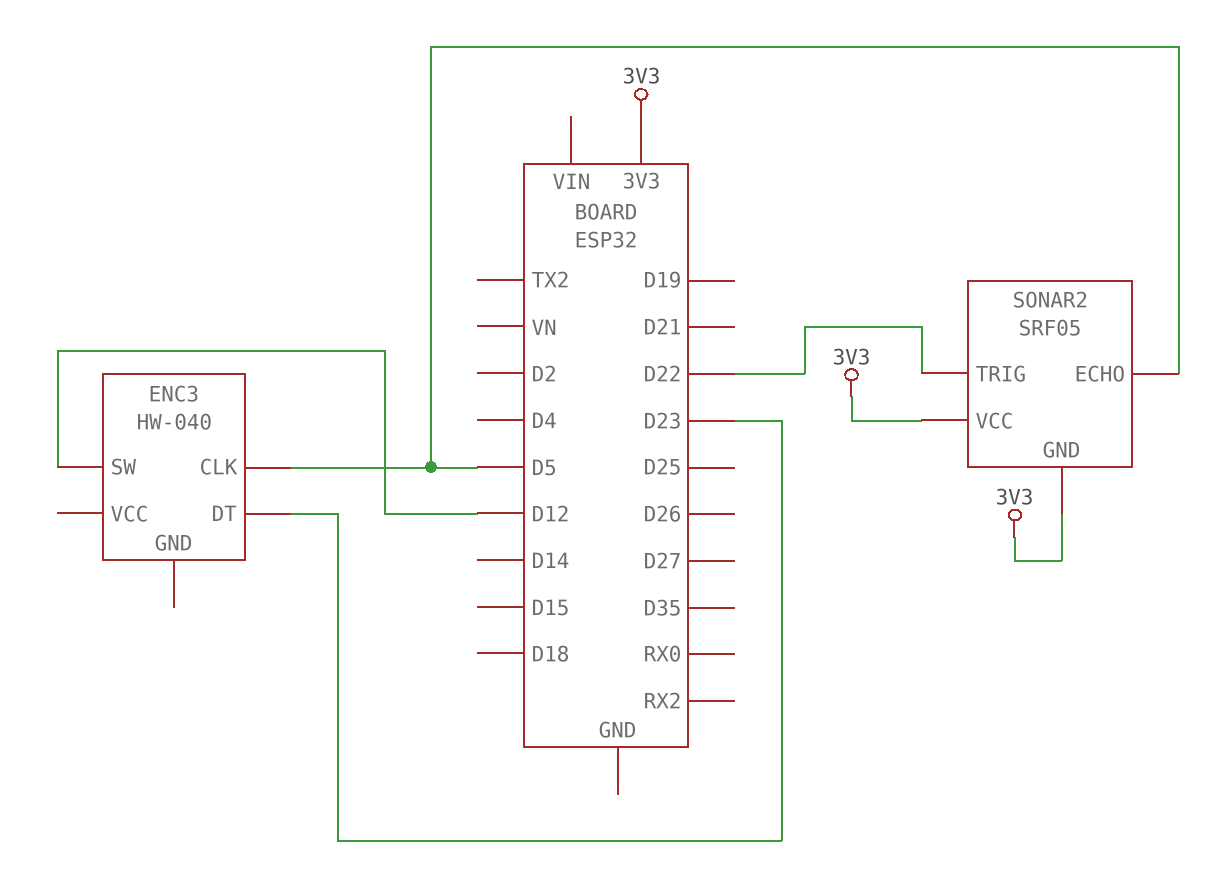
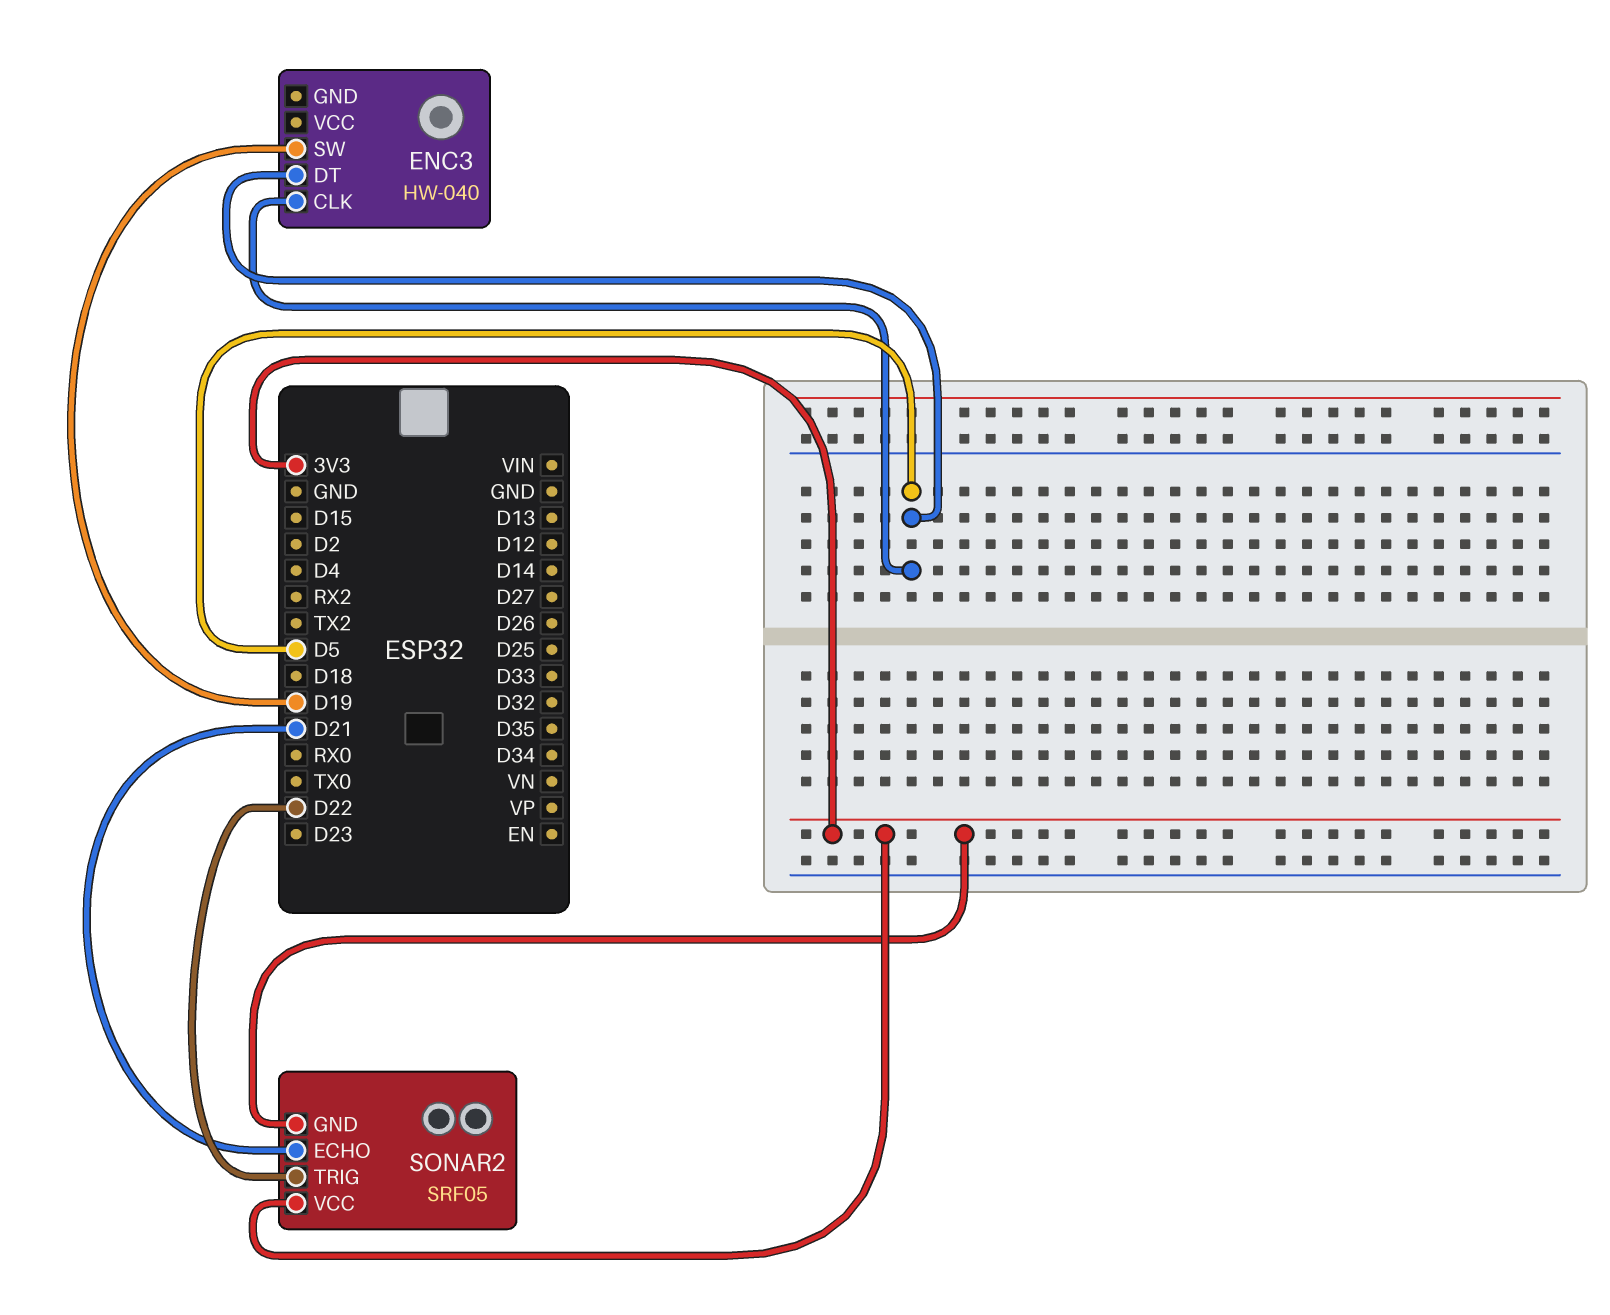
ENC3 pin DT: D23 -> D5
ENC3 pin SW: D12 -> D19
SONAR2 pin ECHO: D5 -> D21

